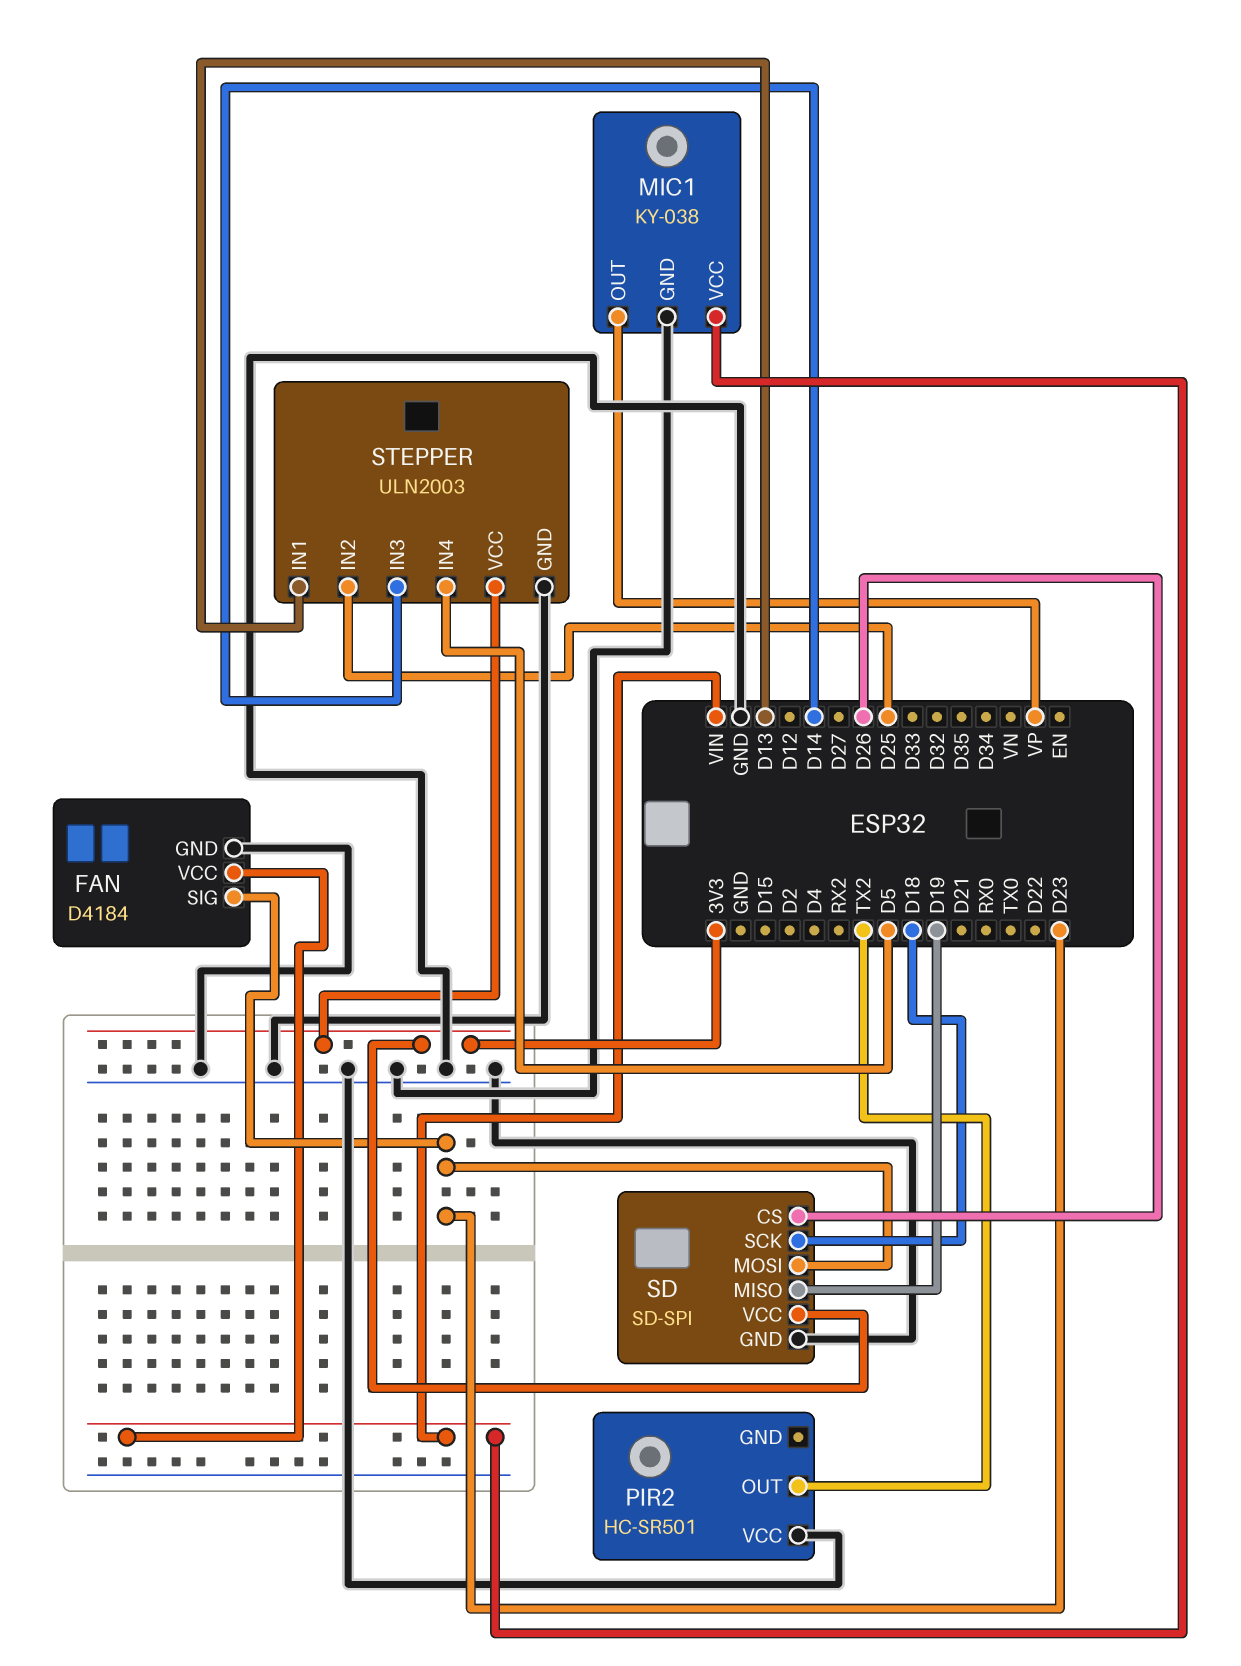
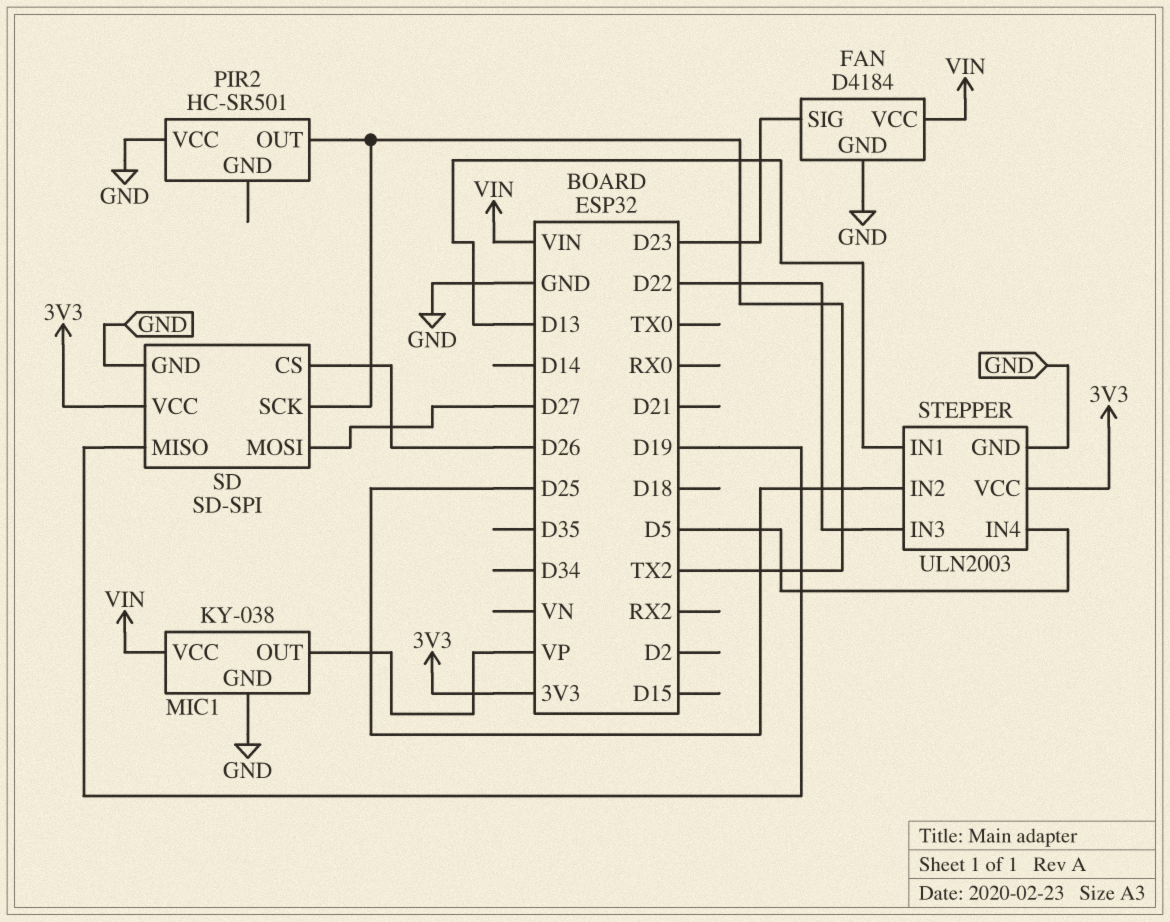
SD pin MOSI: D23 -> D27
SD pin SCK: D18 -> TX2
STEPPER pin IN3: D14 -> D22

